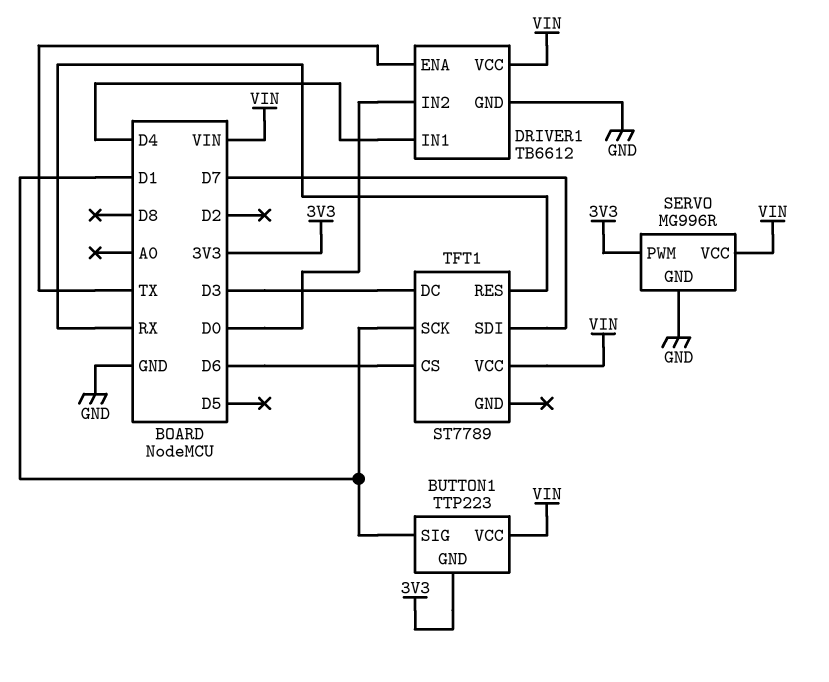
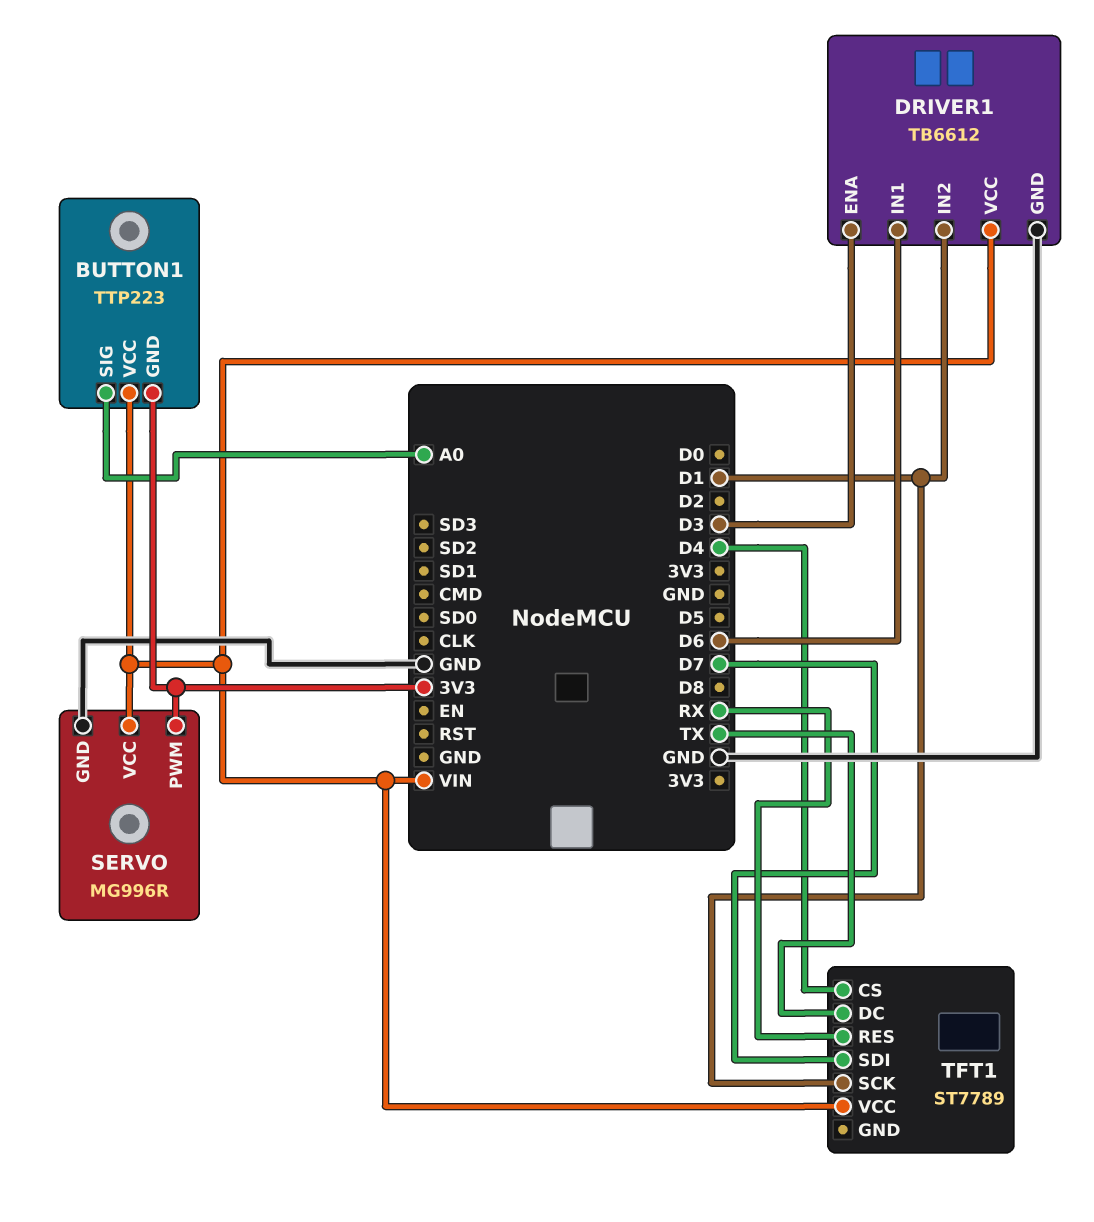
BUTTON1 pin SIG: D1 -> A0
DRIVER1 pin ENA: TX -> D3
DRIVER1 pin IN1: D4 -> D6
DRIVER1 pin IN2: D0 -> D1
TFT1 pin CS: D6 -> D4
TFT1 pin DC: D3 -> TX

